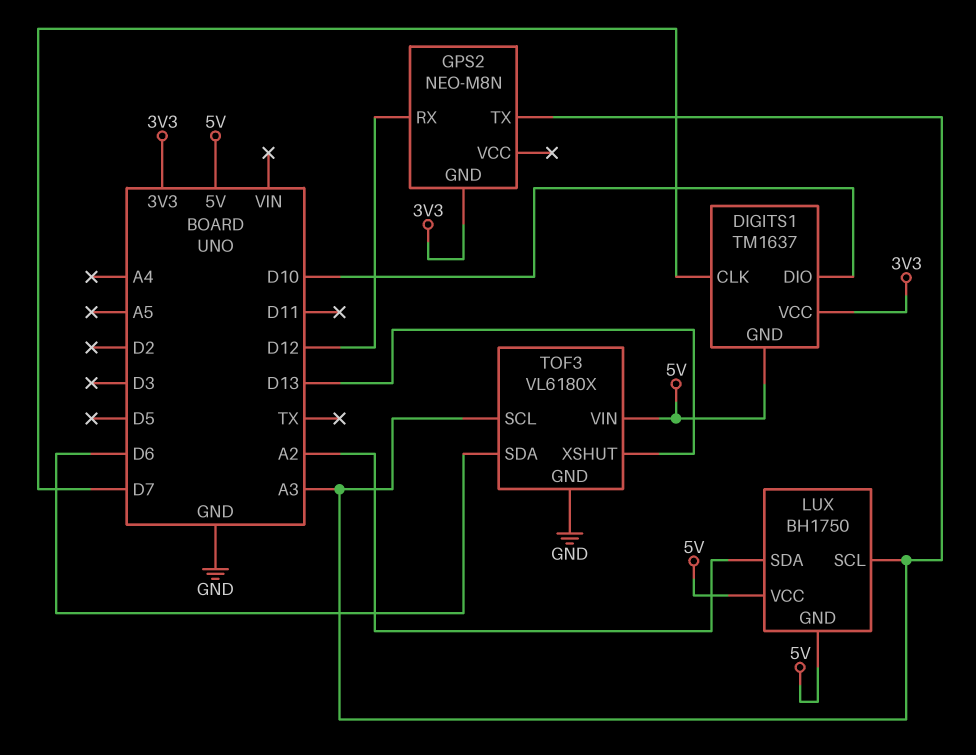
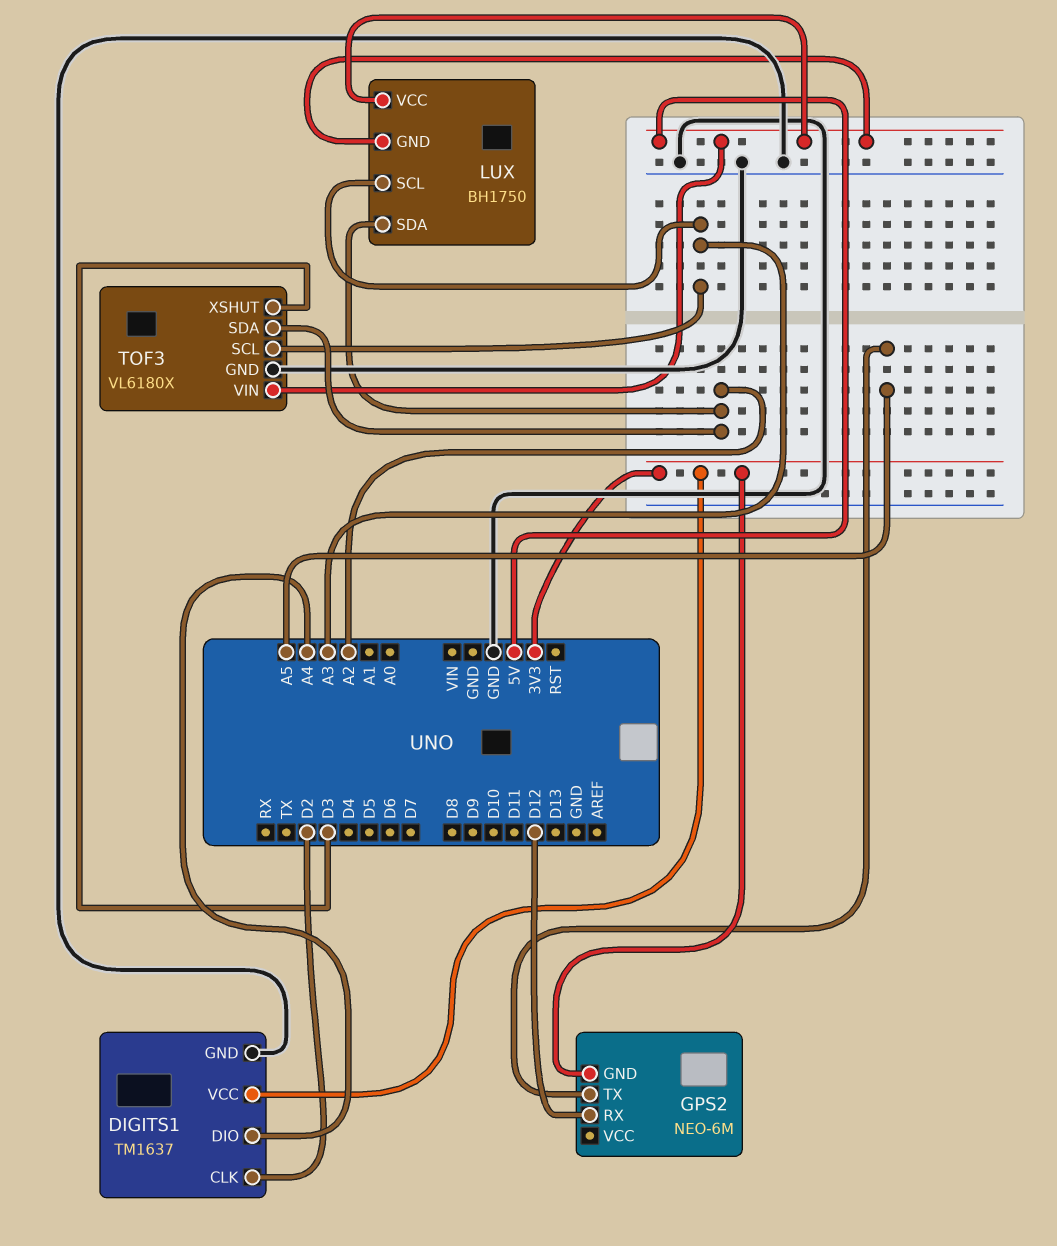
DIGITS1 pin CLK: D7 -> D2
DIGITS1 pin DIO: D10 -> A4
DIGITS1 pin GND: 5V -> GND
GPS2: NEO-M8N -> NEO-6M
GPS2 pin TX: A3 -> A5
TOF3 pin SDA: D6 -> A2
TOF3 pin XSHUT: D13 -> D3

